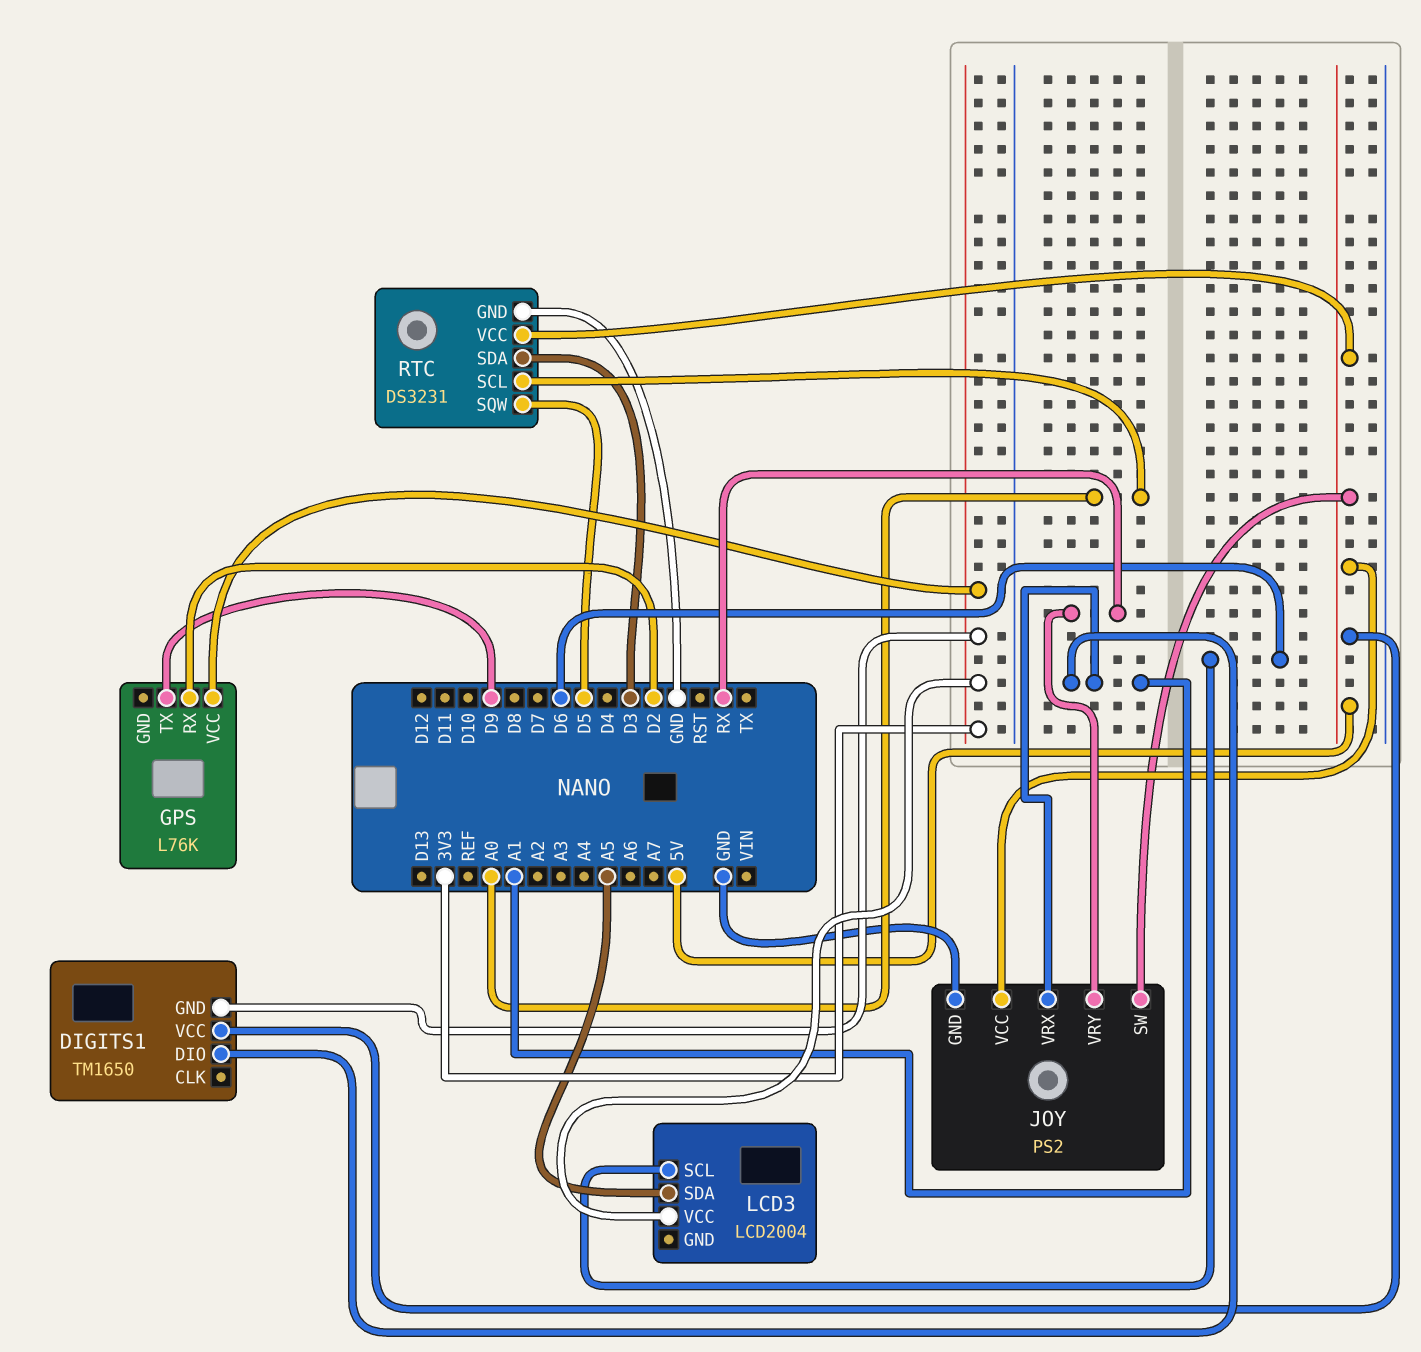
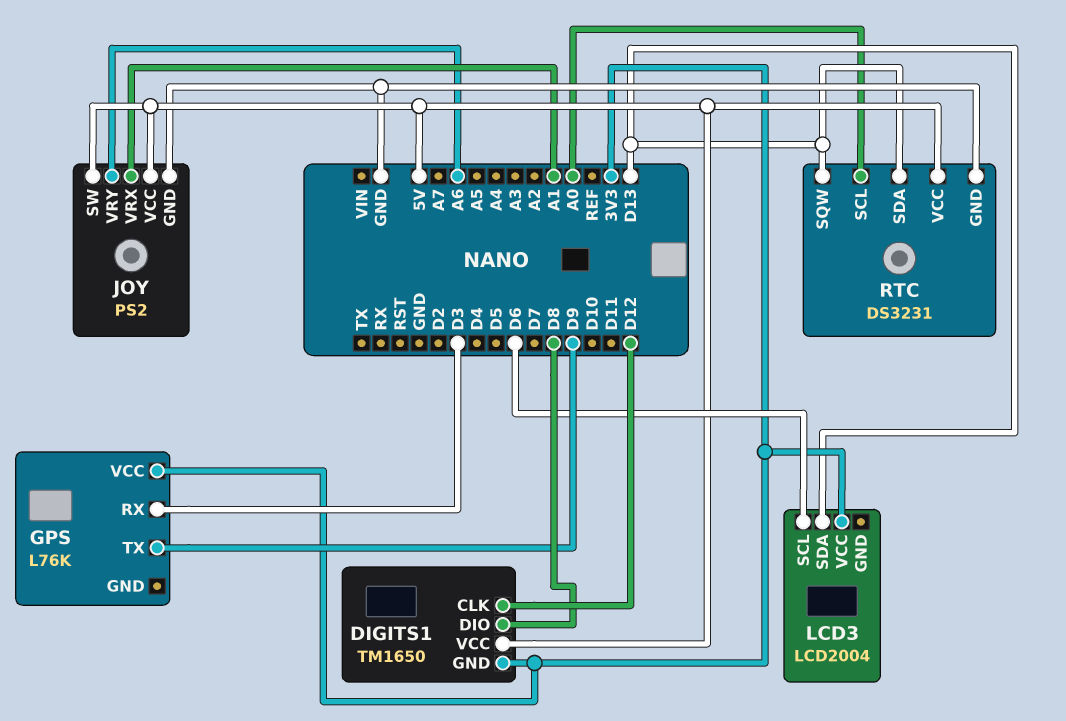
DIGITS1 pin CLK: none -> D12
DIGITS1 pin DIO: A1 -> D8
GPS pin RX: D2 -> D3
JOY pin VRY: RX -> A6
LCD3 pin SDA: A5 -> D13
RTC pin SDA: D3 -> D13
RTC pin SQW: D5 -> D13

